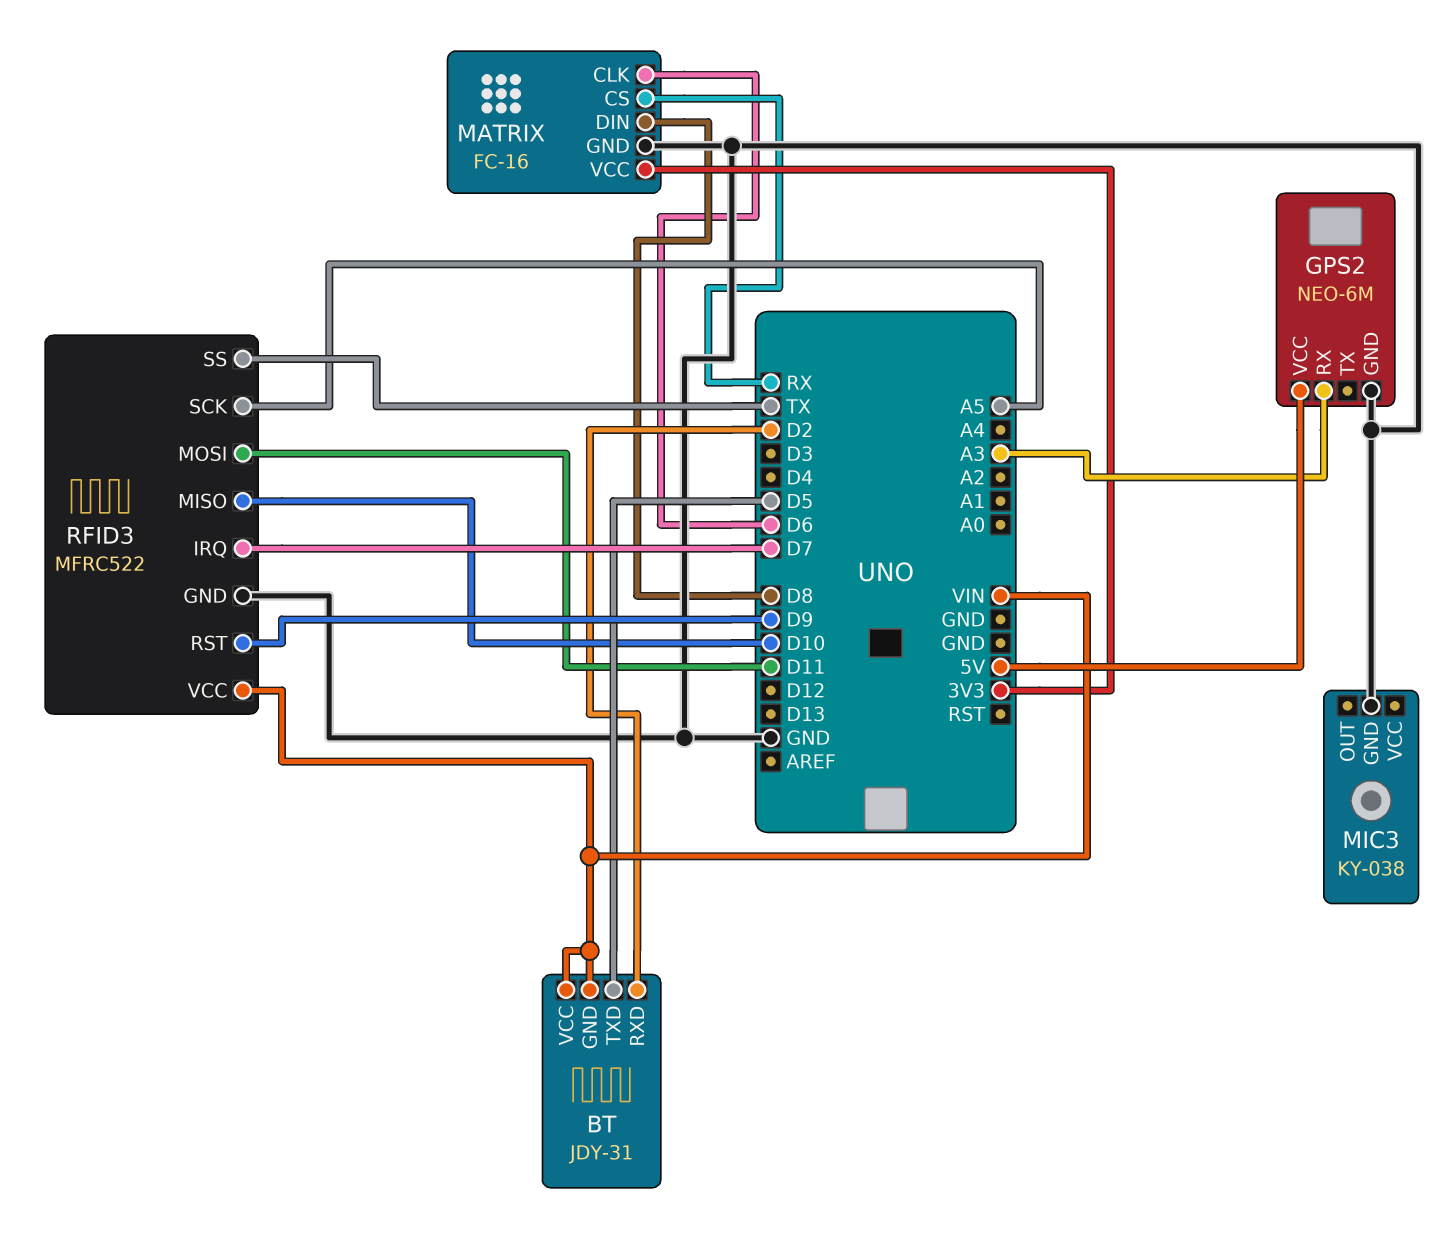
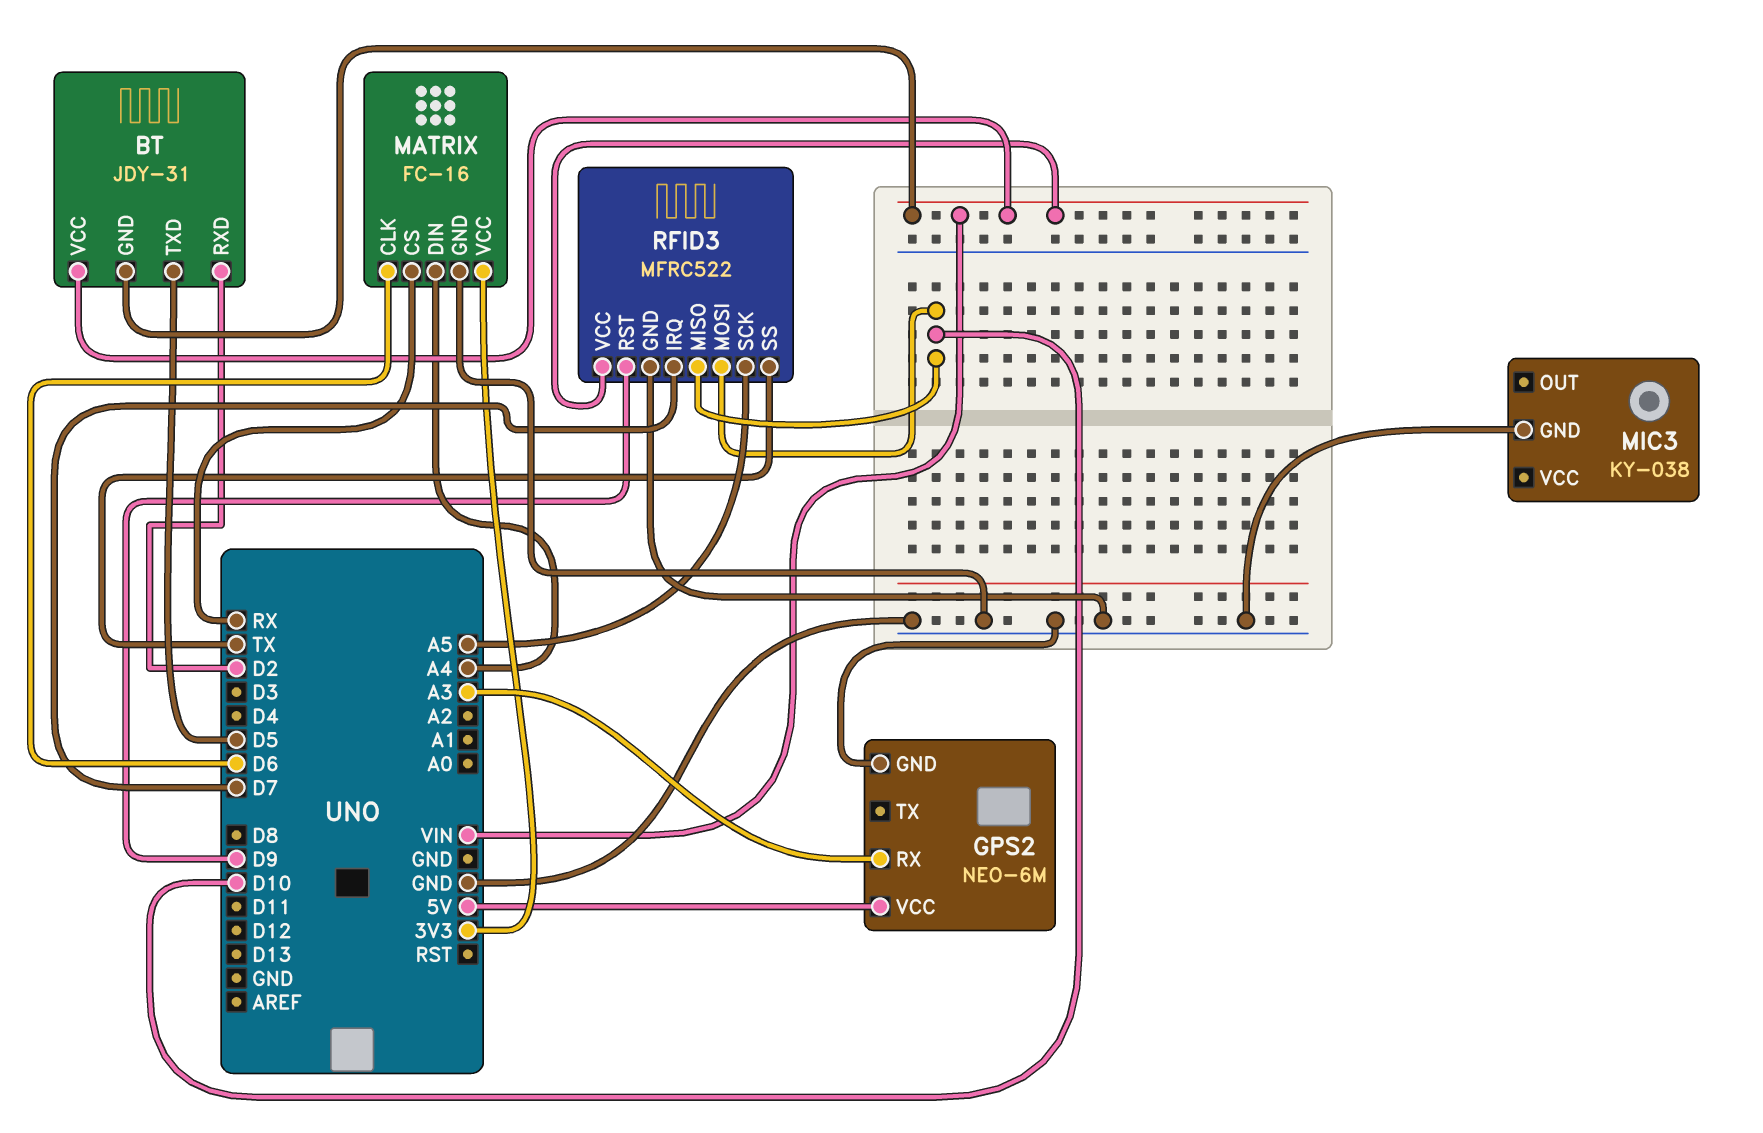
MATRIX pin DIN: D8 -> A4
RFID3 pin MOSI: D11 -> D10

